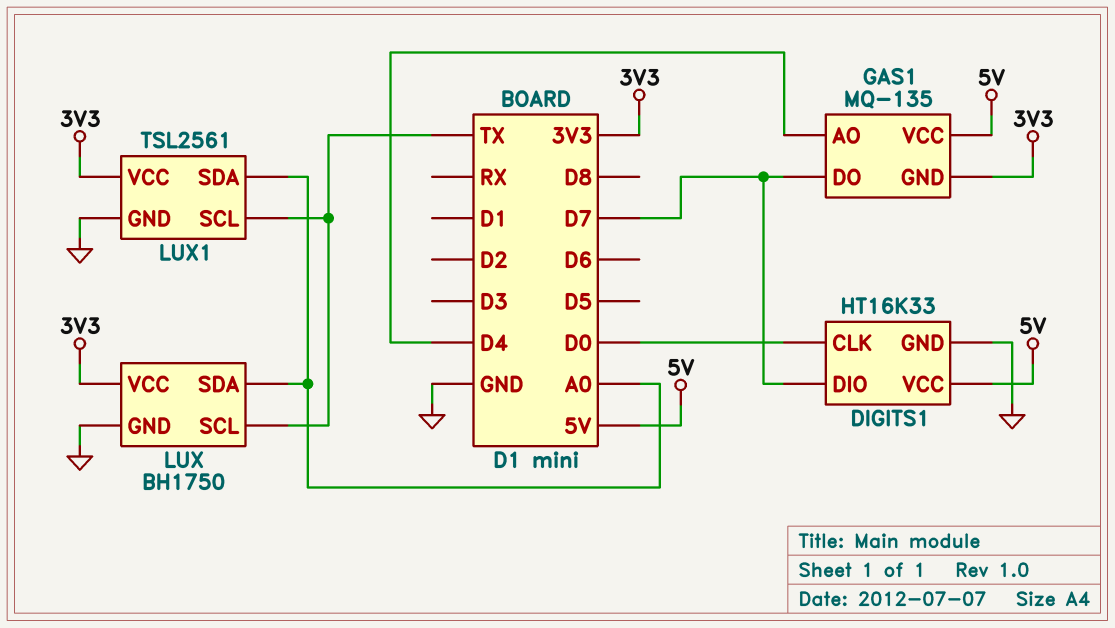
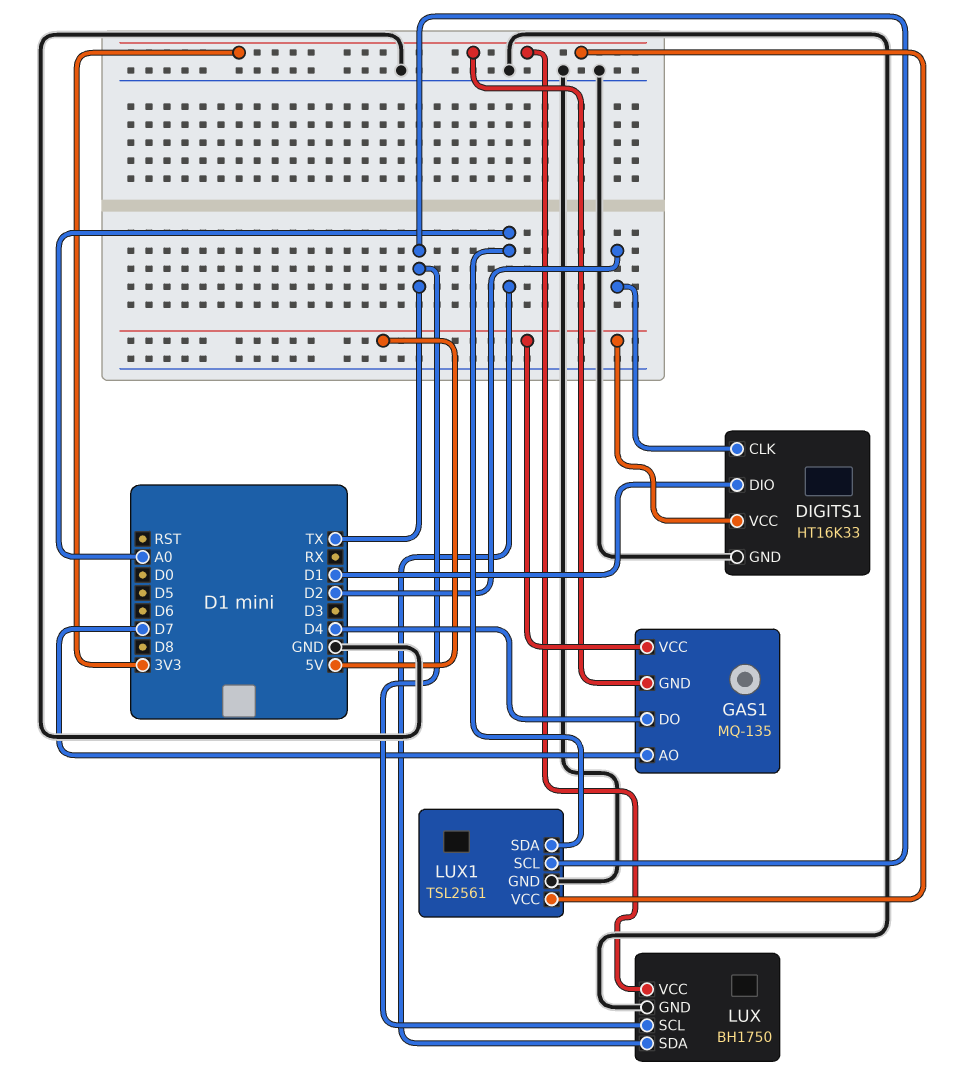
DIGITS1 pin CLK: D0 -> D2
DIGITS1 pin DIO: D7 -> D1
GAS1 pin AO: D4 -> D7
GAS1 pin DO: D7 -> D4

